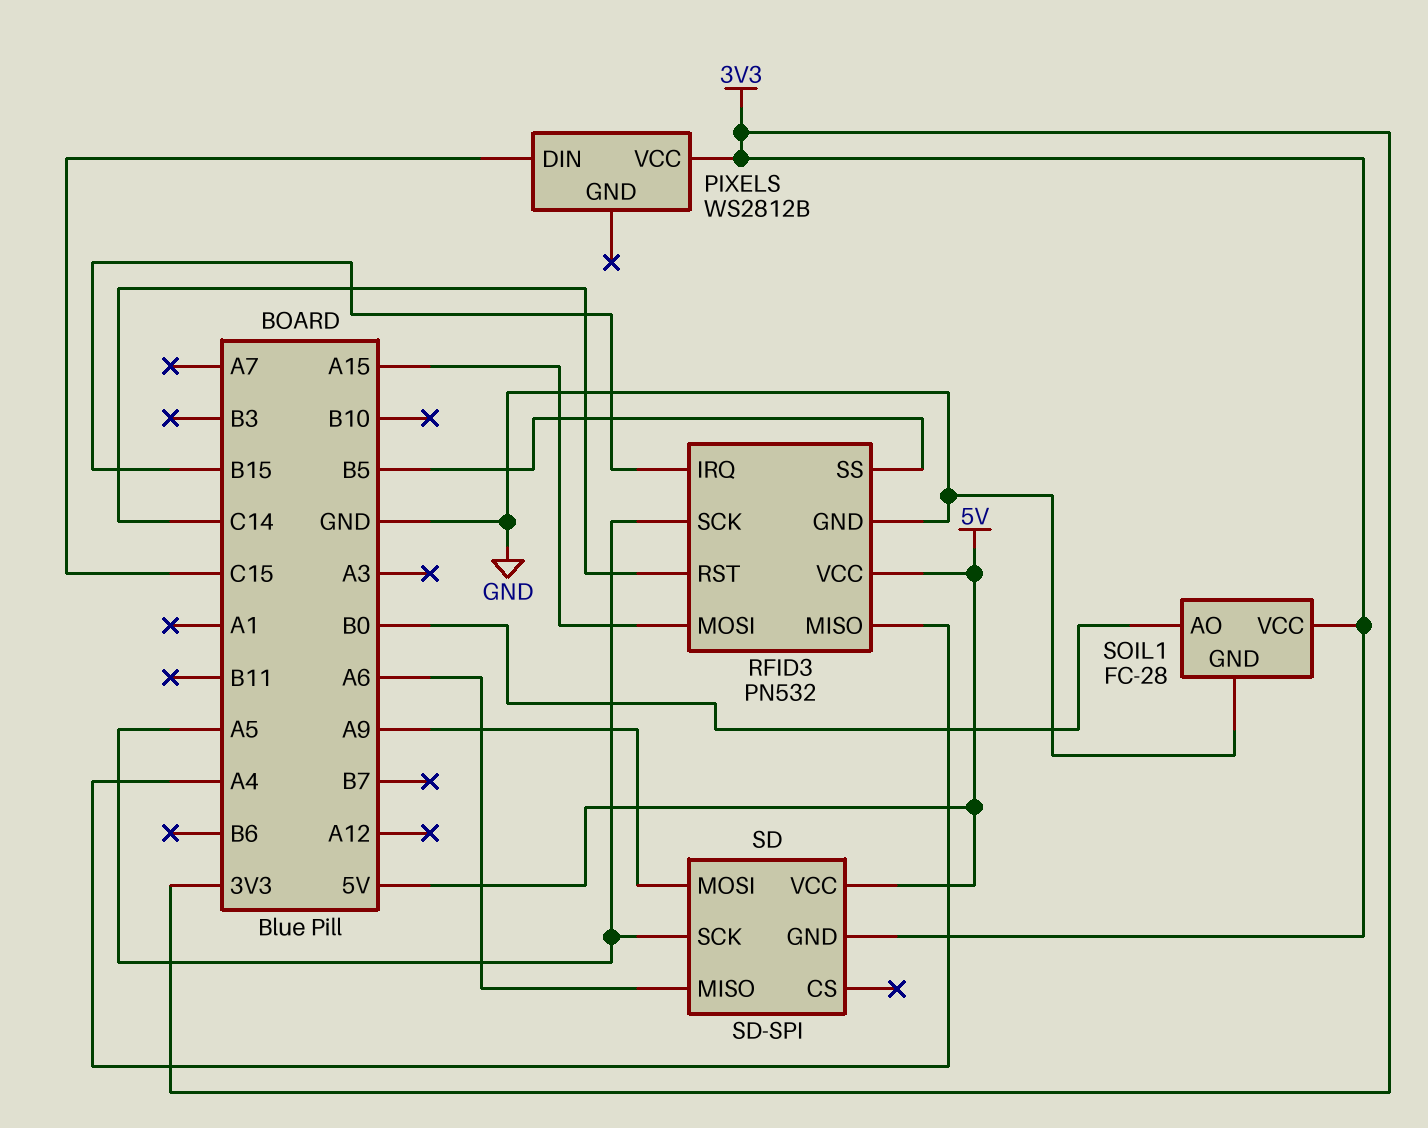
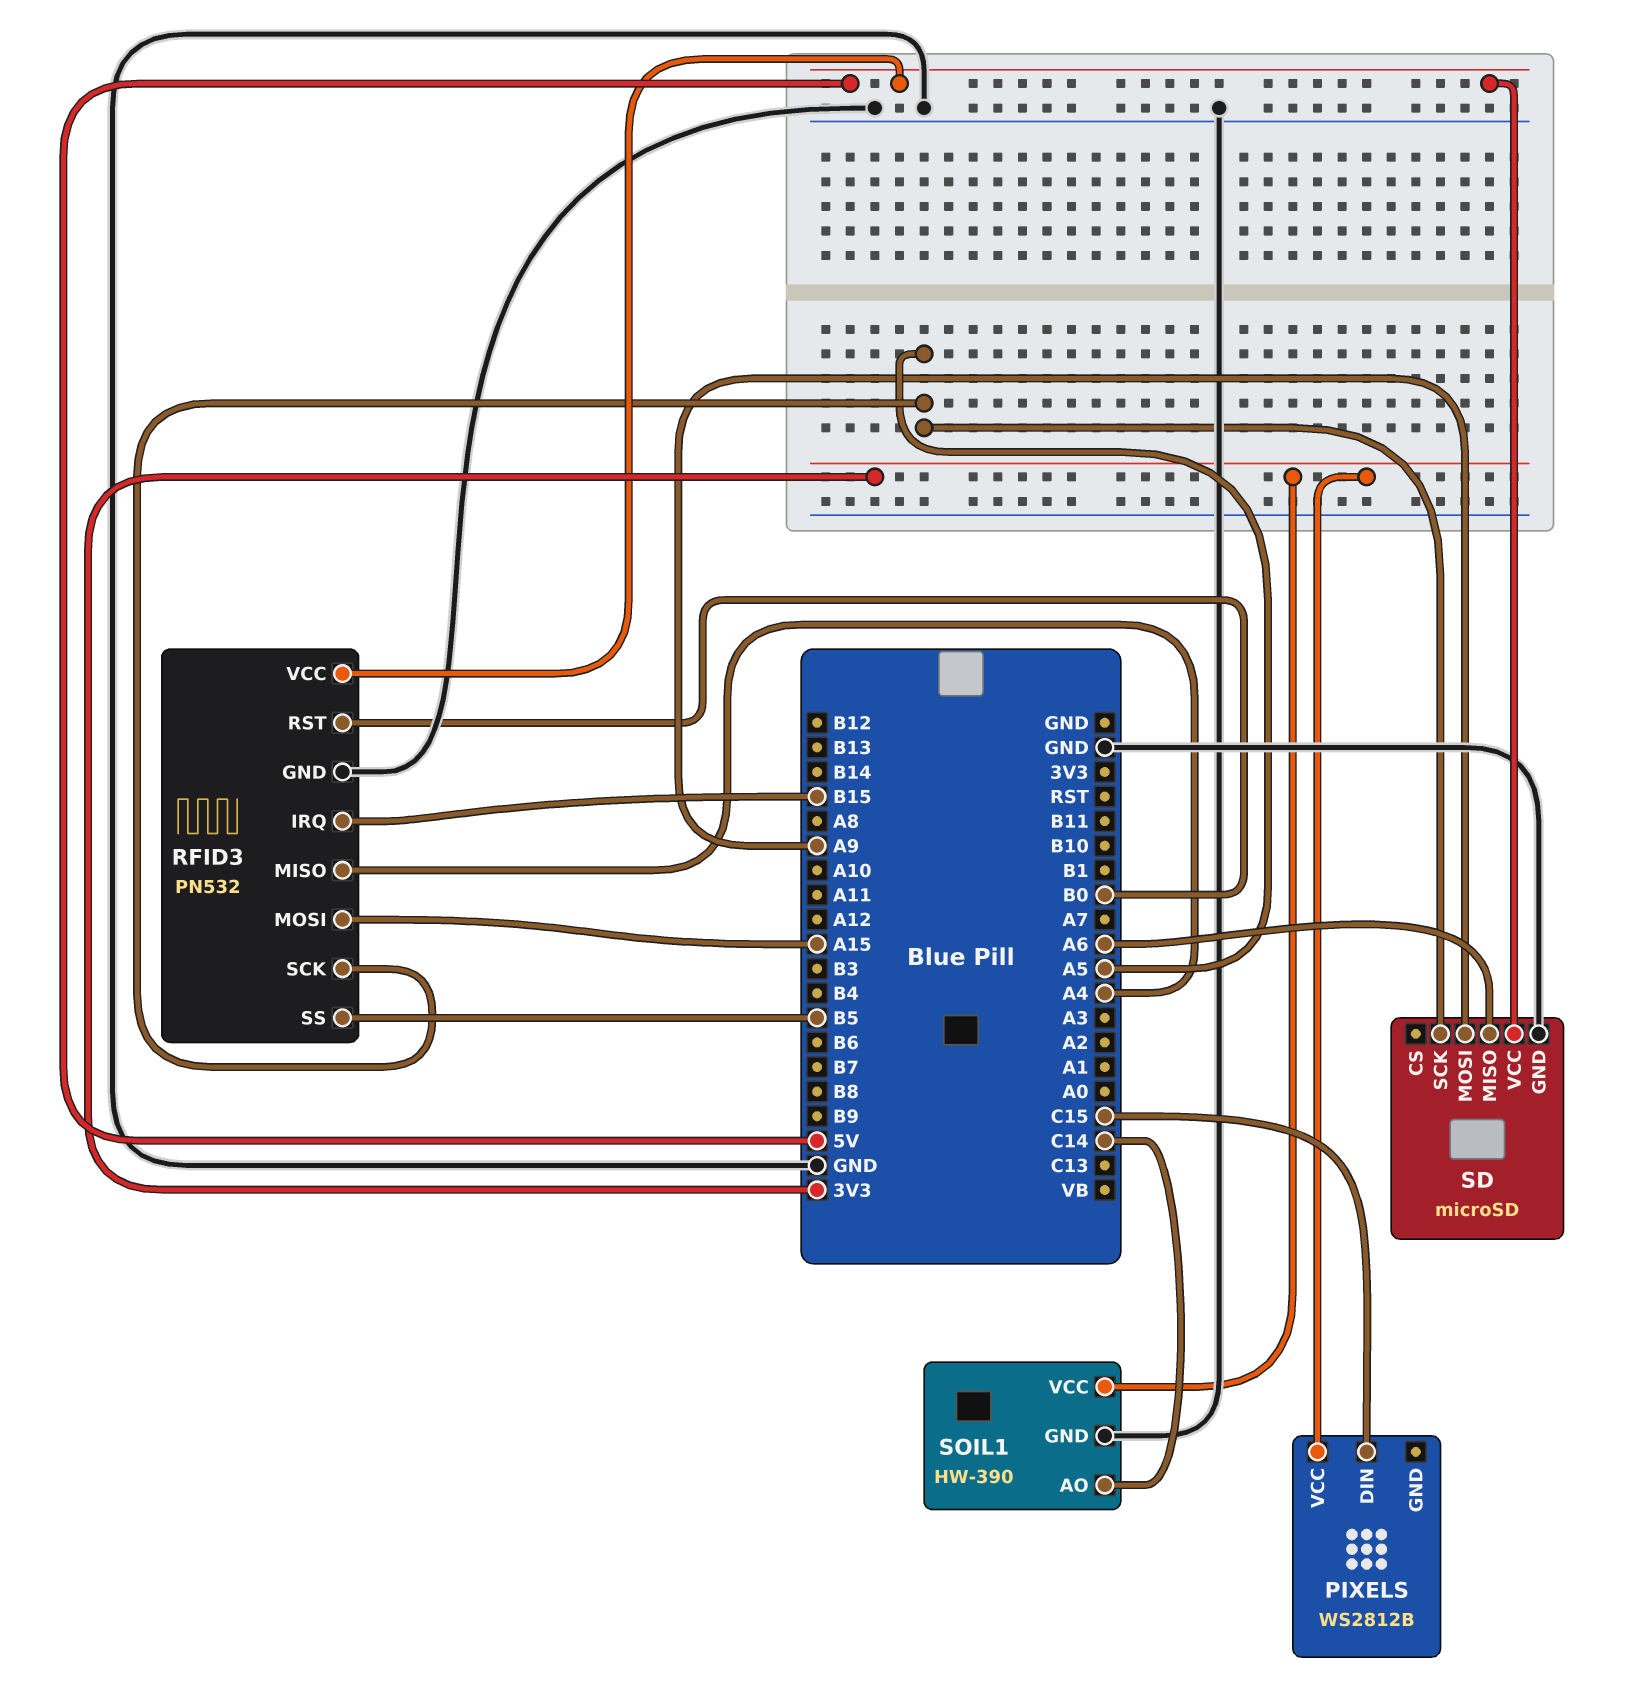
RFID3 pin RST: C14 -> B0
SD: SD-SPI -> microSD
SD pin GND: 3V3 -> GND
SOIL1: FC-28 -> HW-390
SOIL1 pin AO: B0 -> C14

